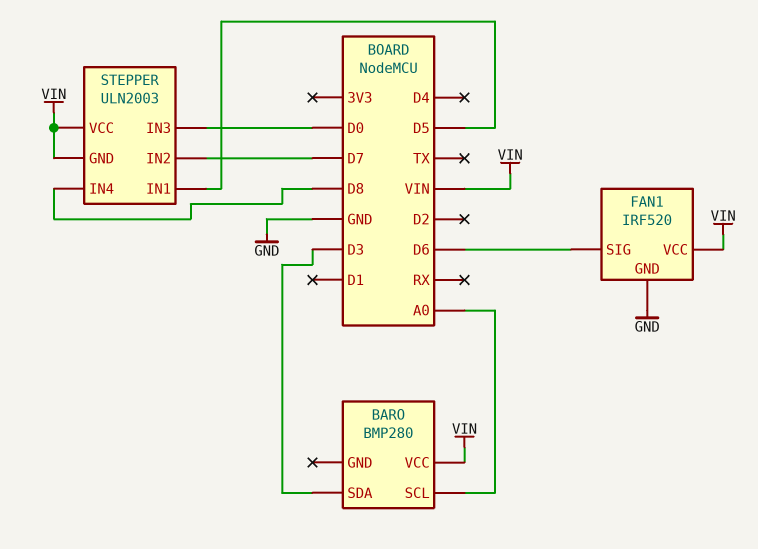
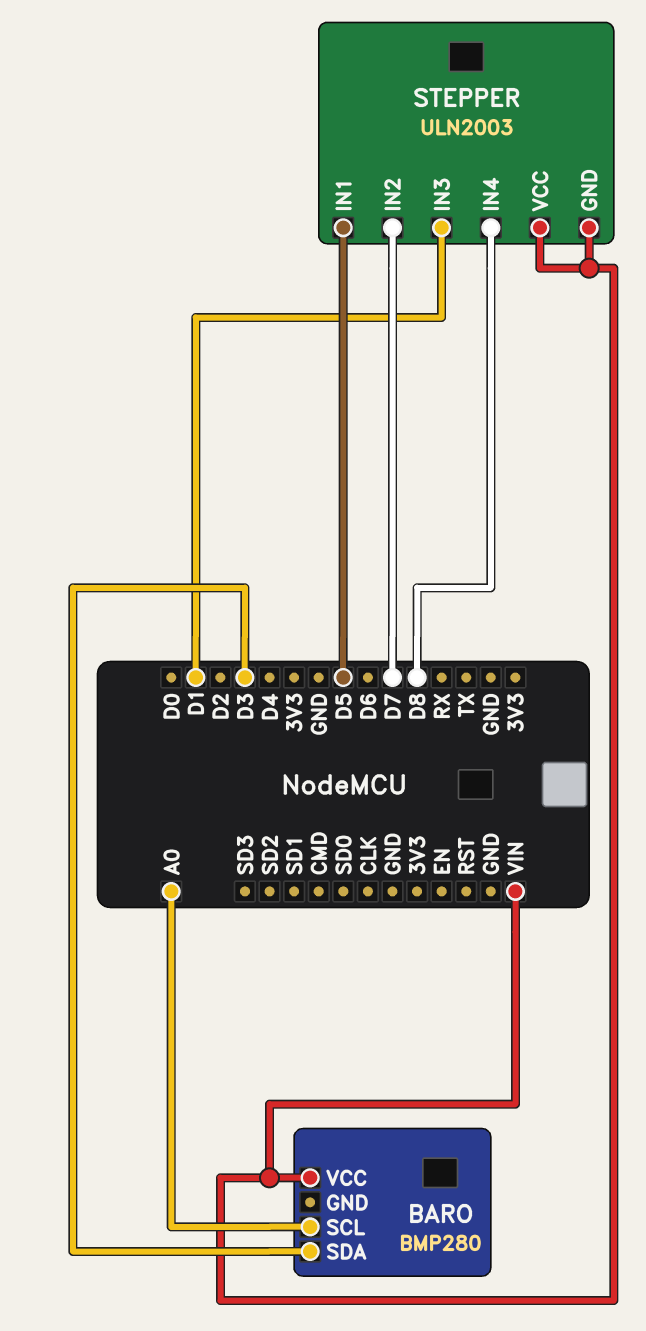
FAN1: IRF520 -> none
FAN1 pin GND: GND -> none
FAN1 pin SIG: D6 -> none
FAN1 pin VCC: VIN -> none
STEPPER pin IN3: D0 -> D1

